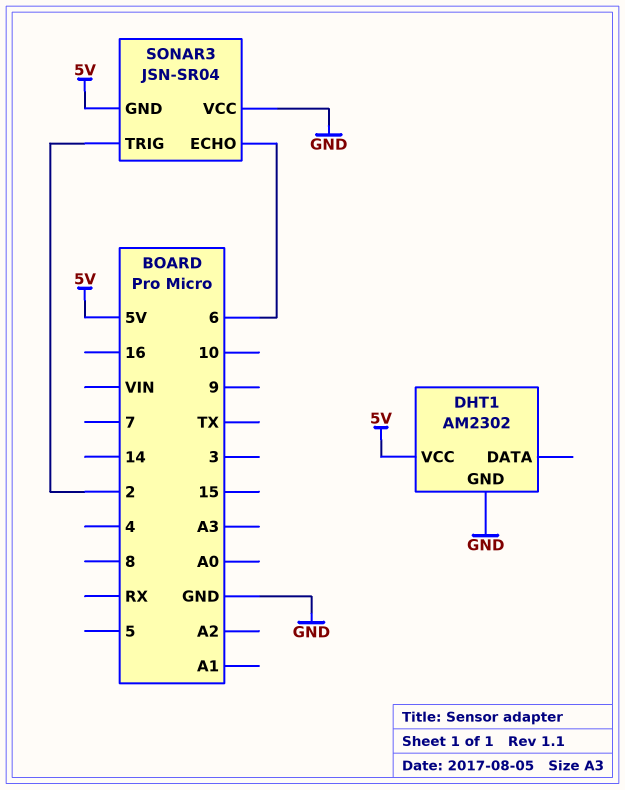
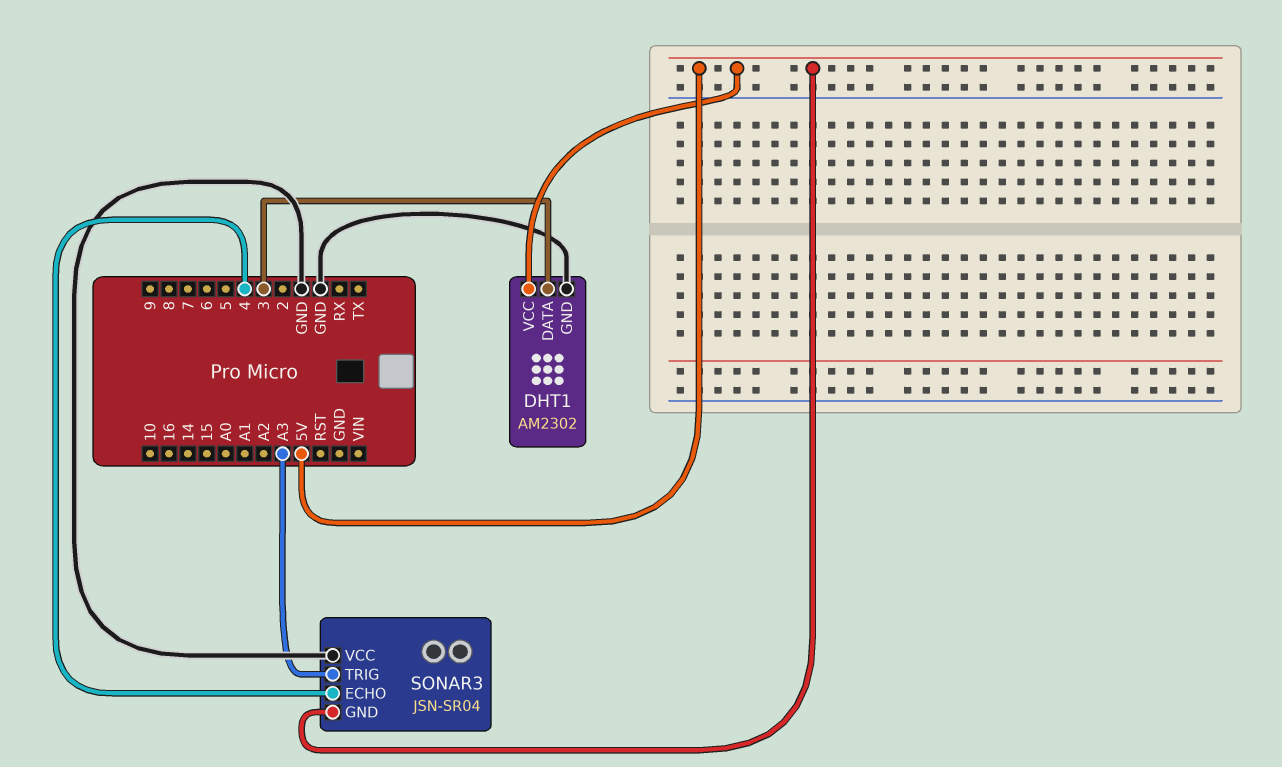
DHT1 pin DATA: none -> 3
SONAR3 pin ECHO: 6 -> 4
SONAR3 pin TRIG: 2 -> A3

